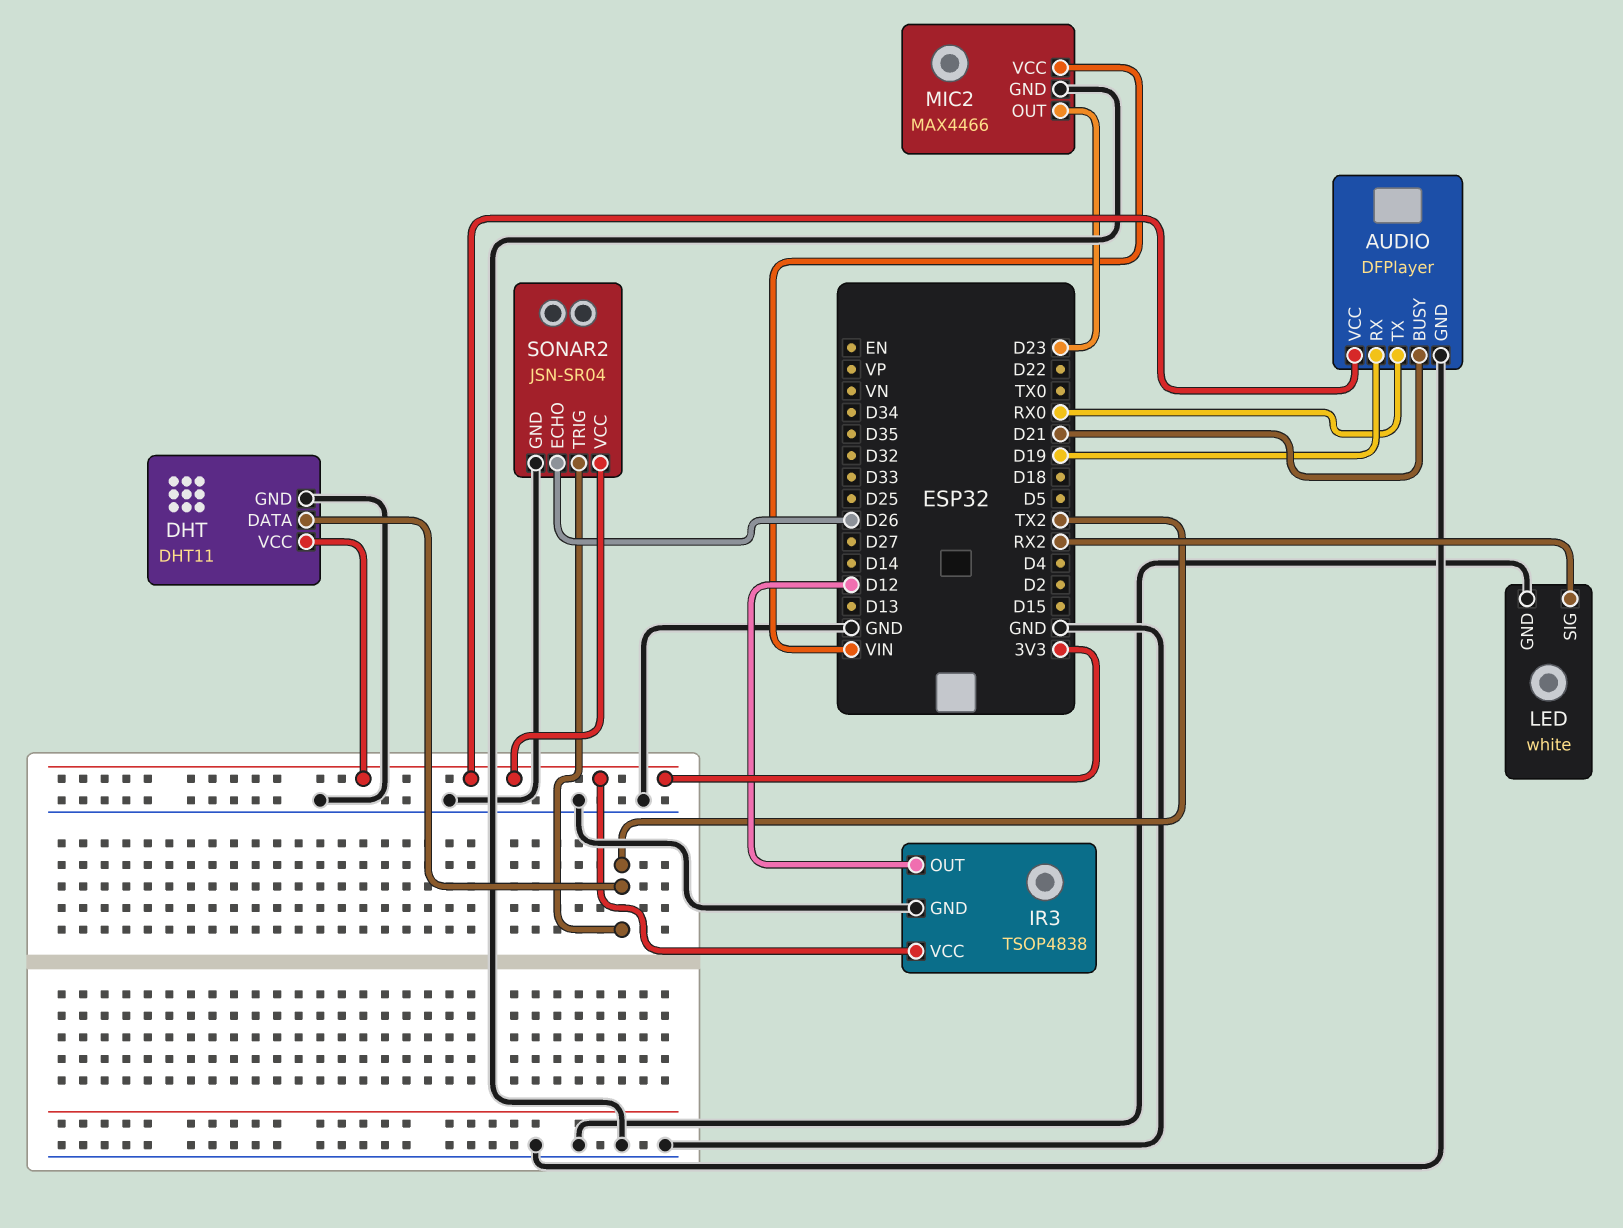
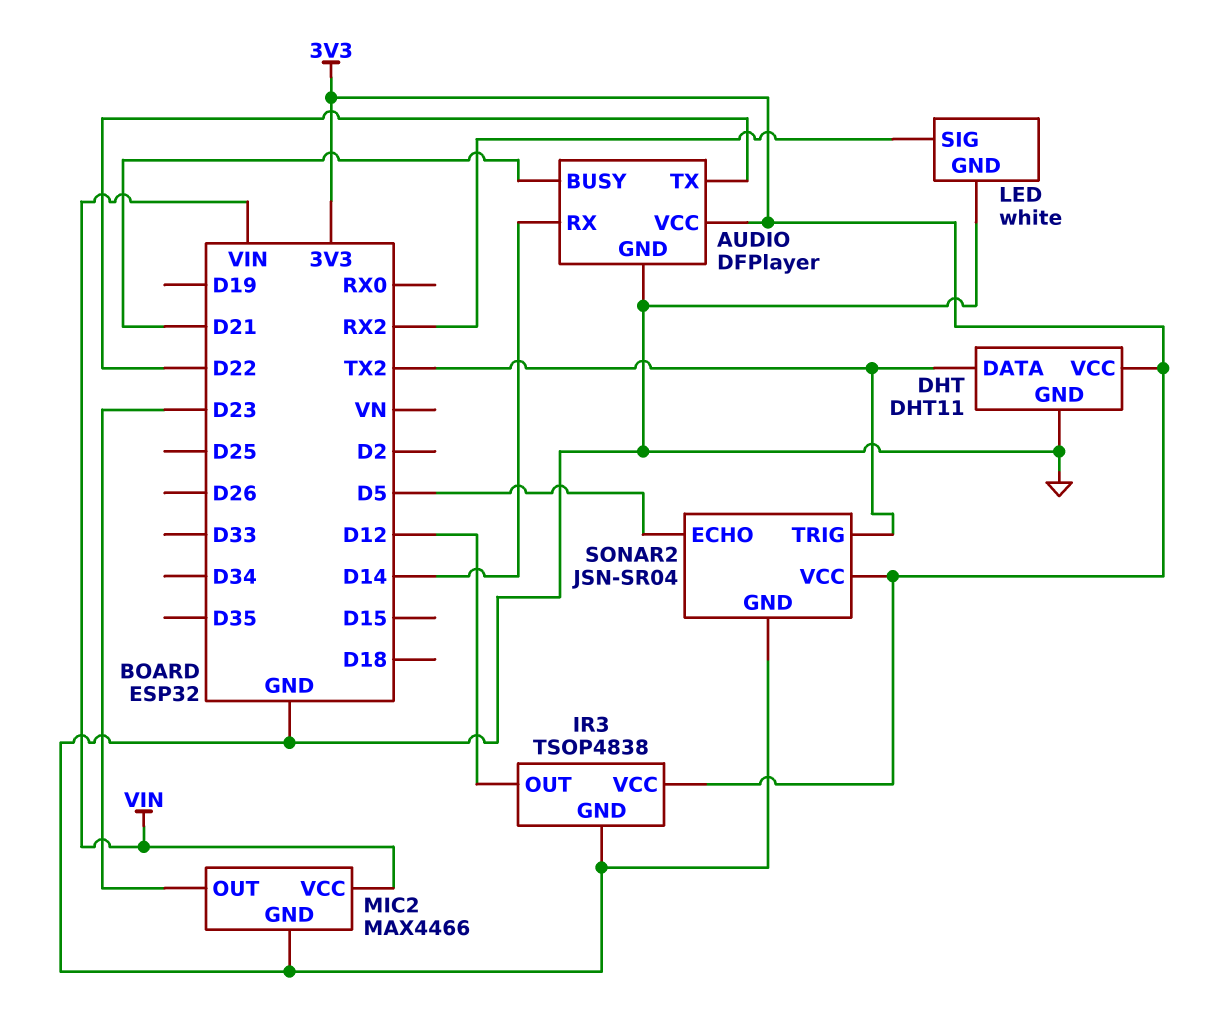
AUDIO pin RX: D19 -> D14
AUDIO pin TX: RX0 -> D22
SONAR2 pin ECHO: D26 -> D5

